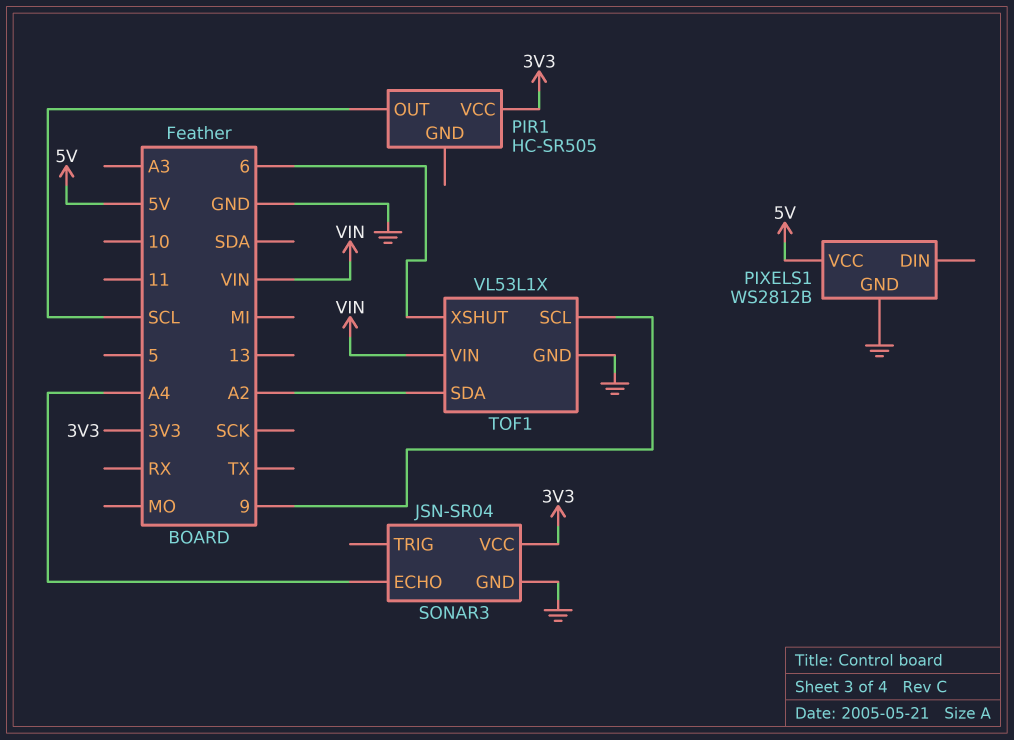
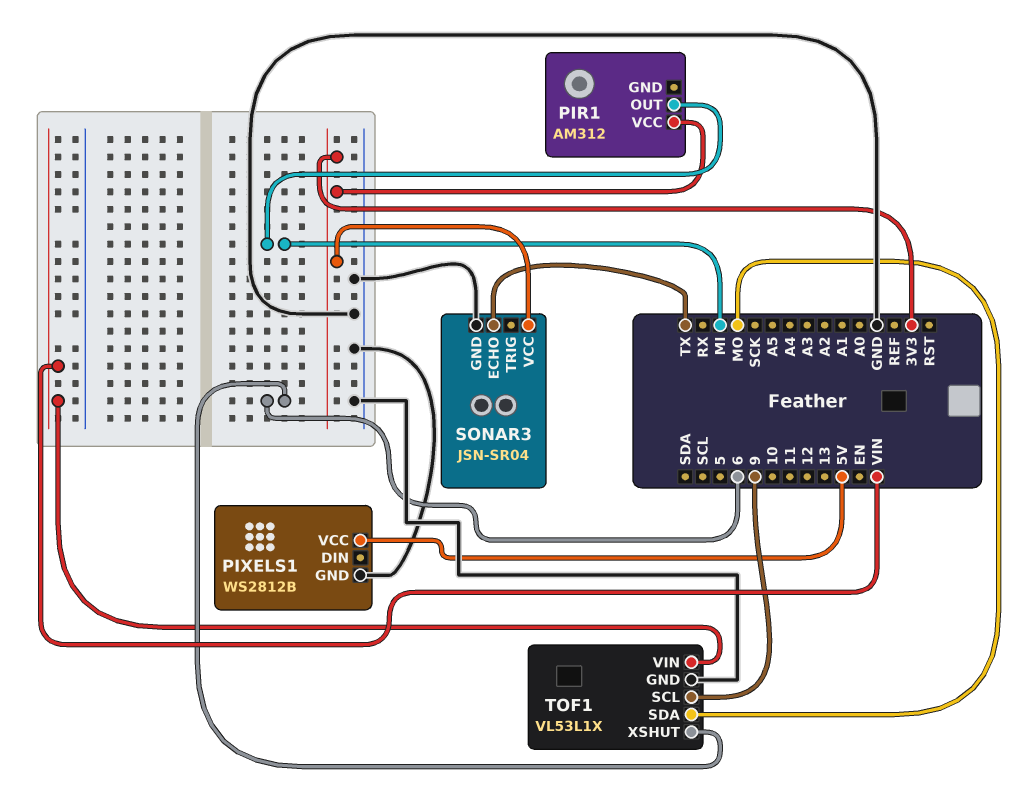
PIR1: HC-SR505 -> AM312
PIR1 pin OUT: SCL -> MI
SONAR3 pin ECHO: A4 -> TX
TOF1 pin SDA: A2 -> MO

